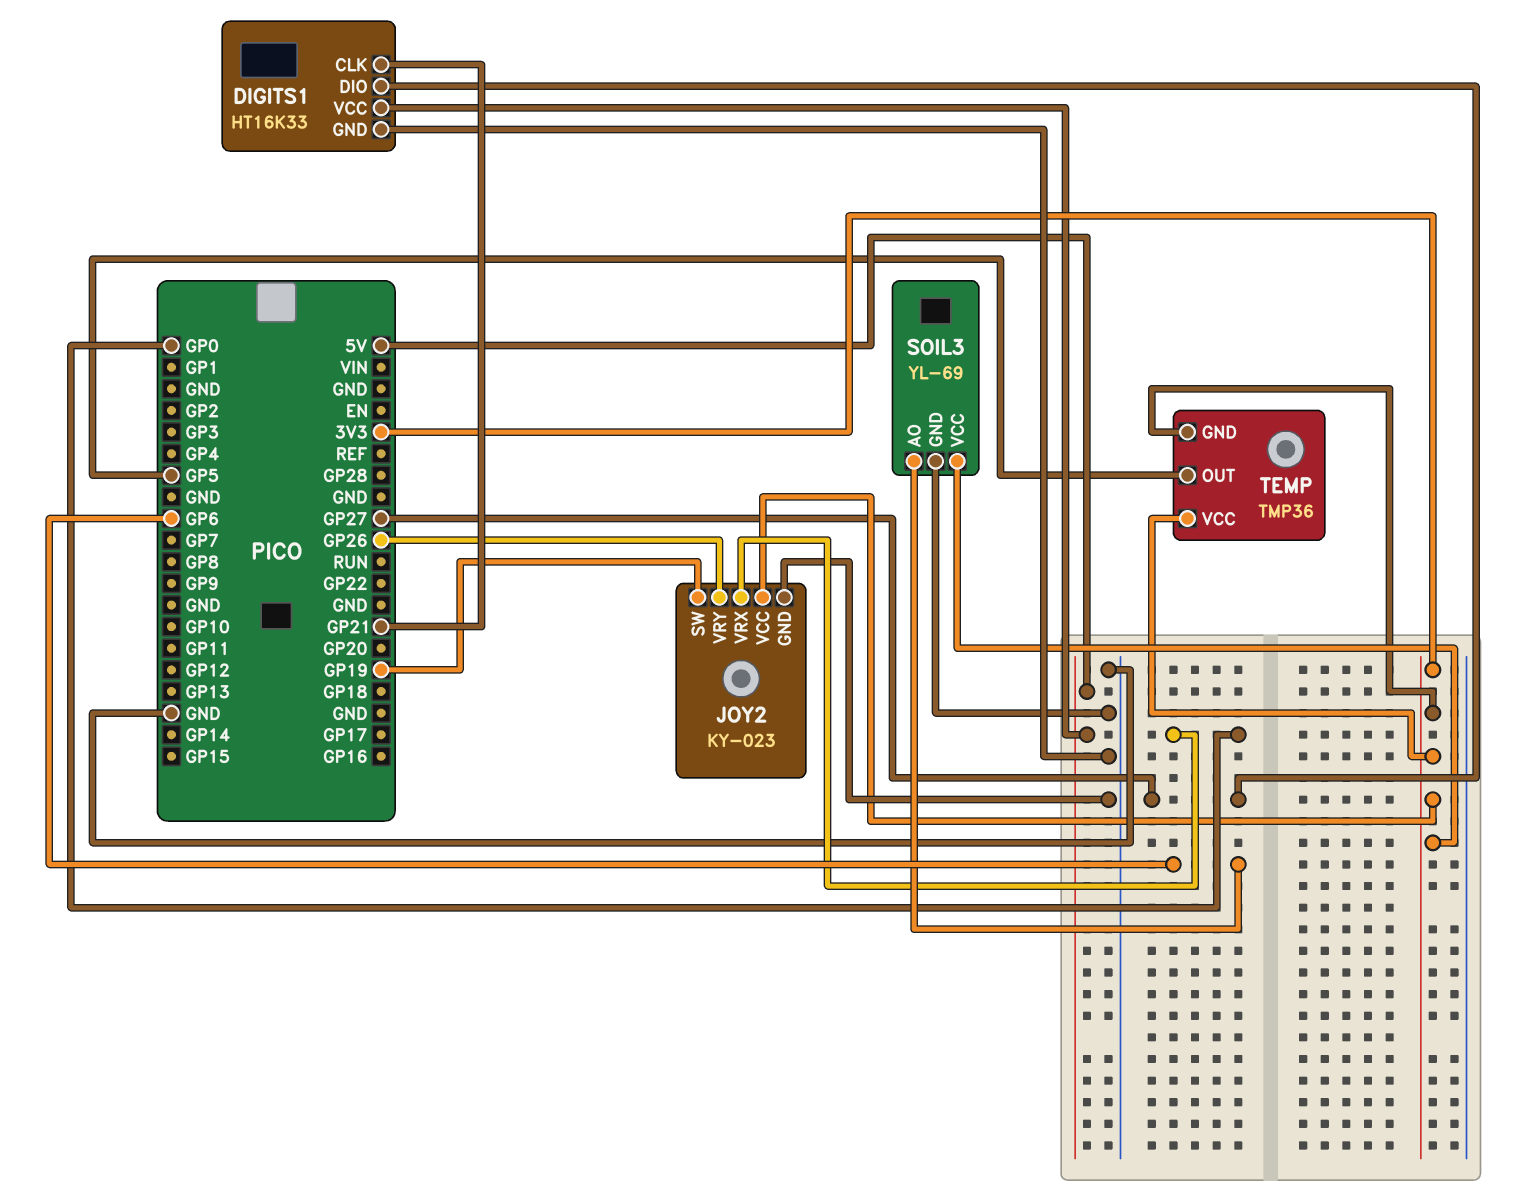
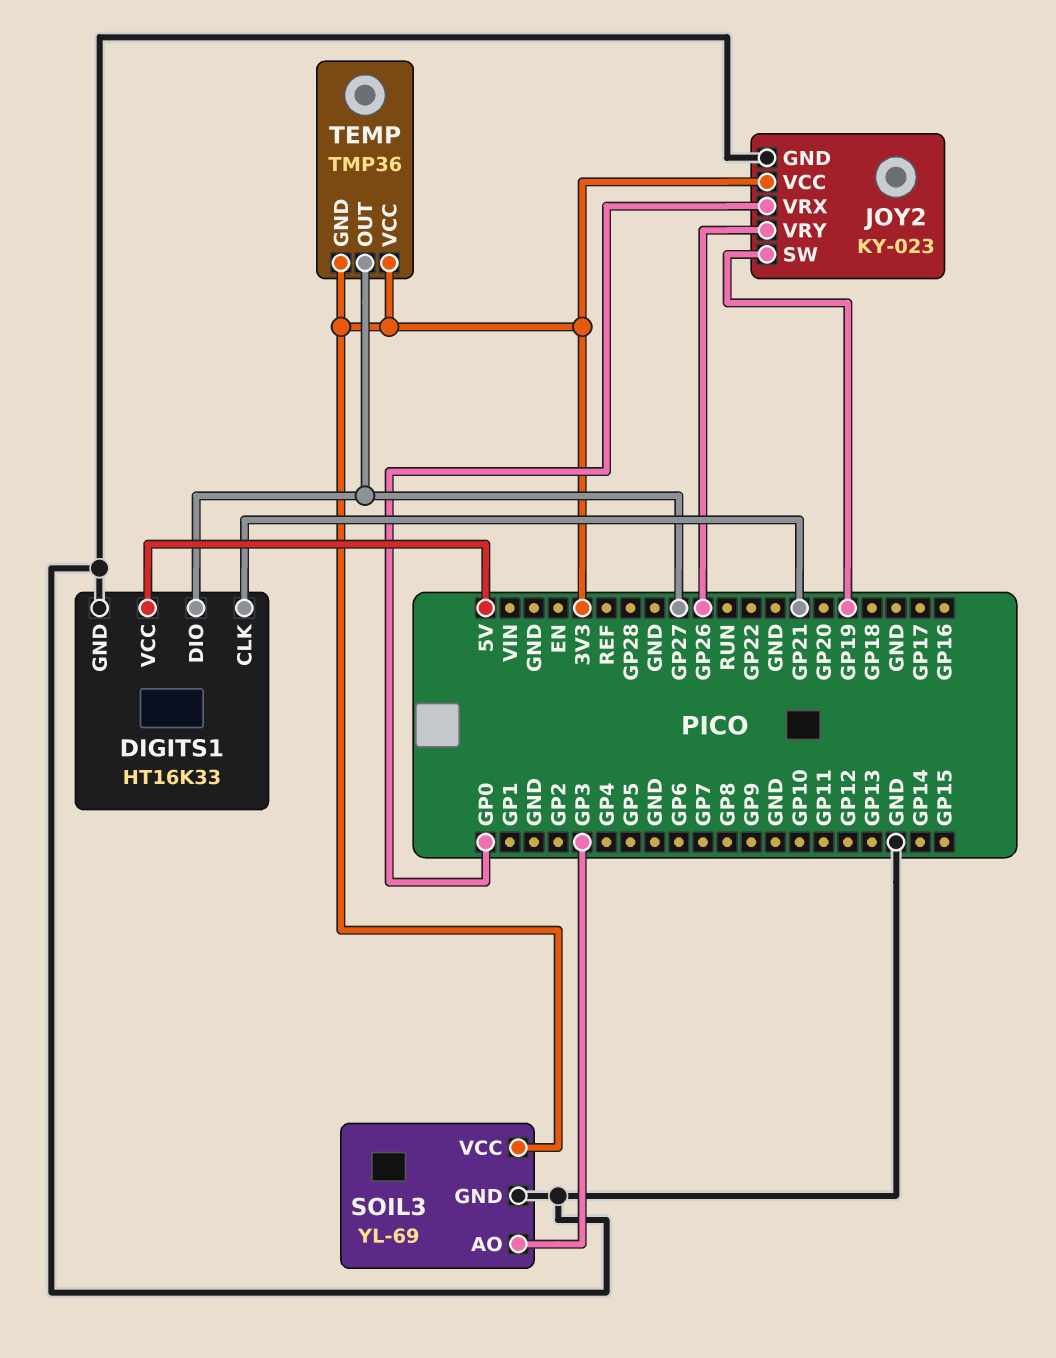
SOIL3 pin AO: GP6 -> GP3
TEMP pin OUT: GP5 -> GP27

